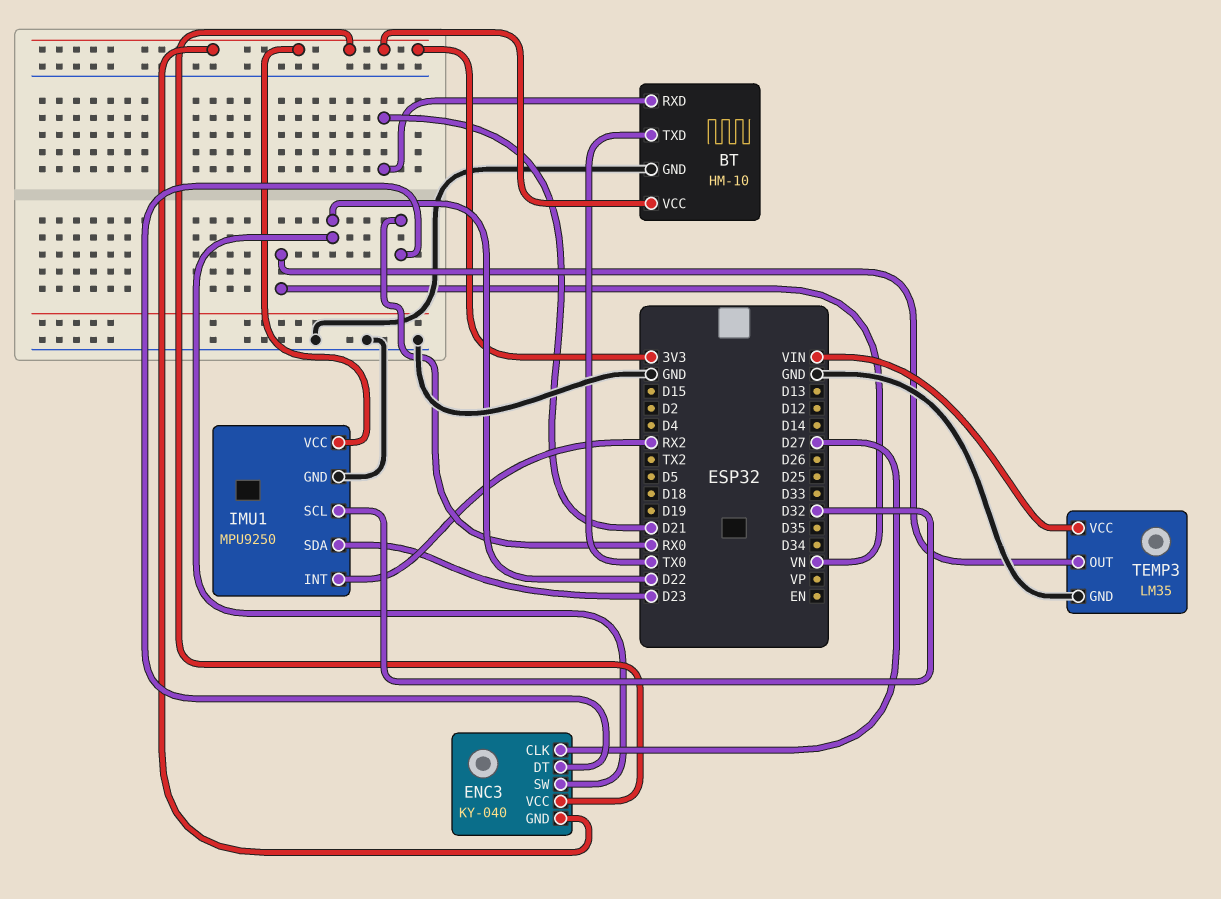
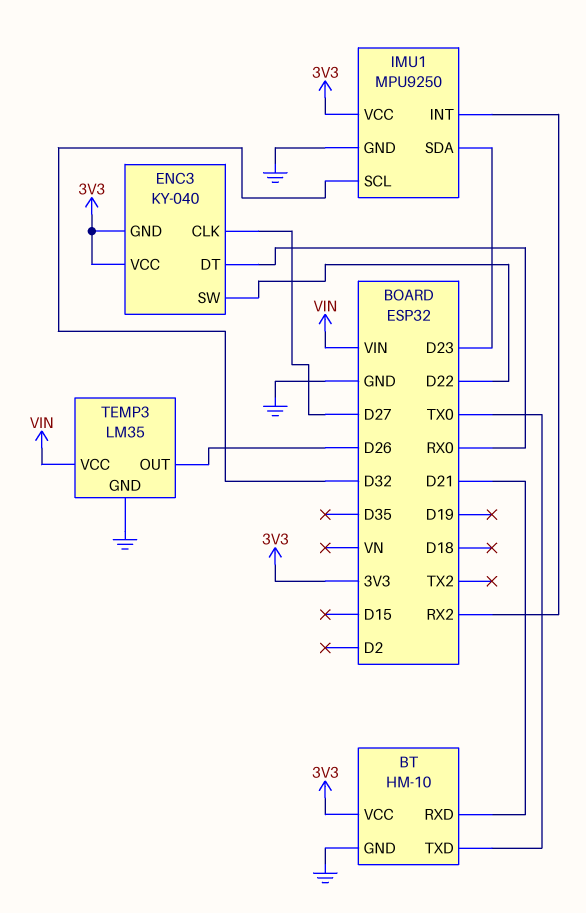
TEMP3 pin OUT: VN -> D26

